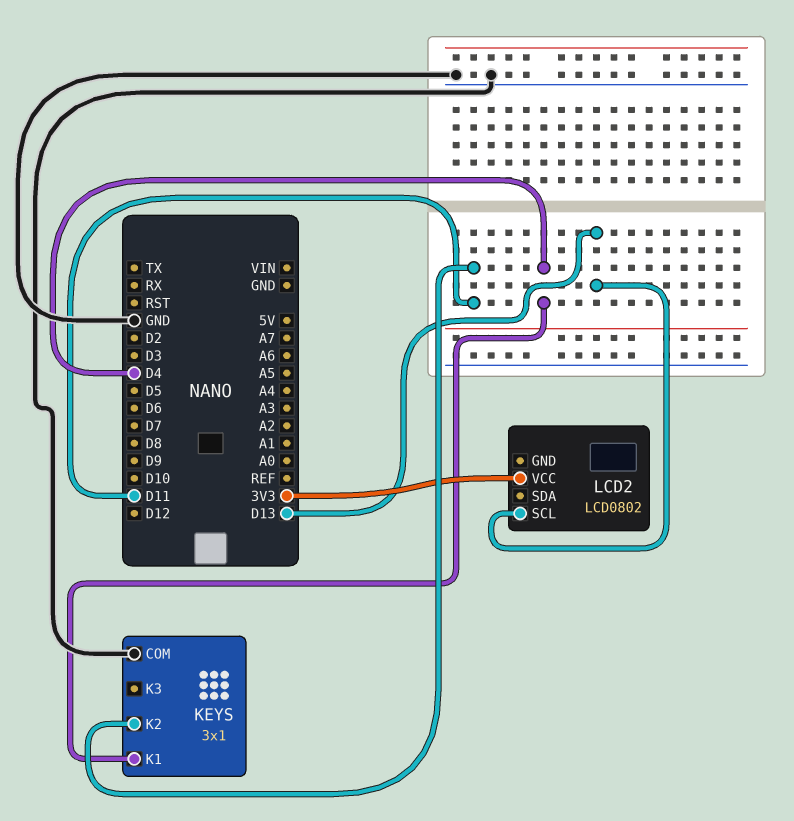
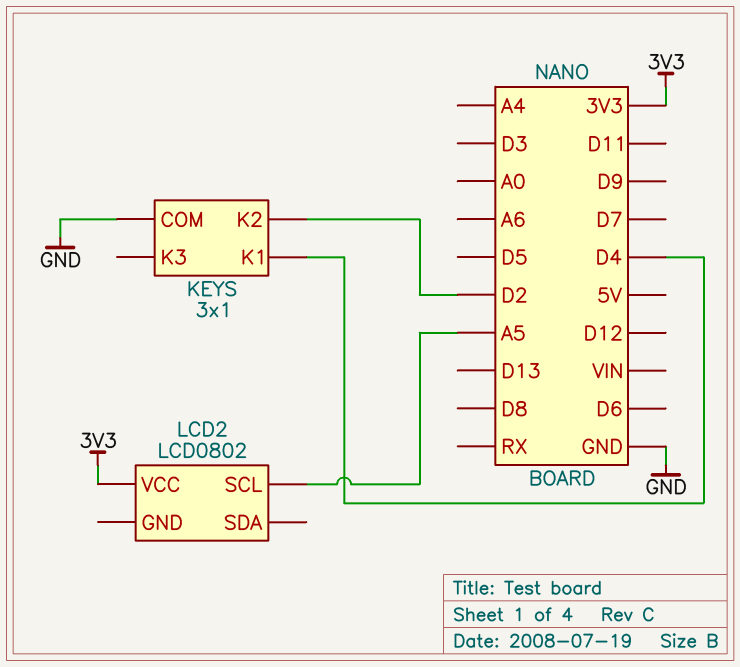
KEYS pin K2: D11 -> D2
LCD2 pin SCL: D13 -> A5

